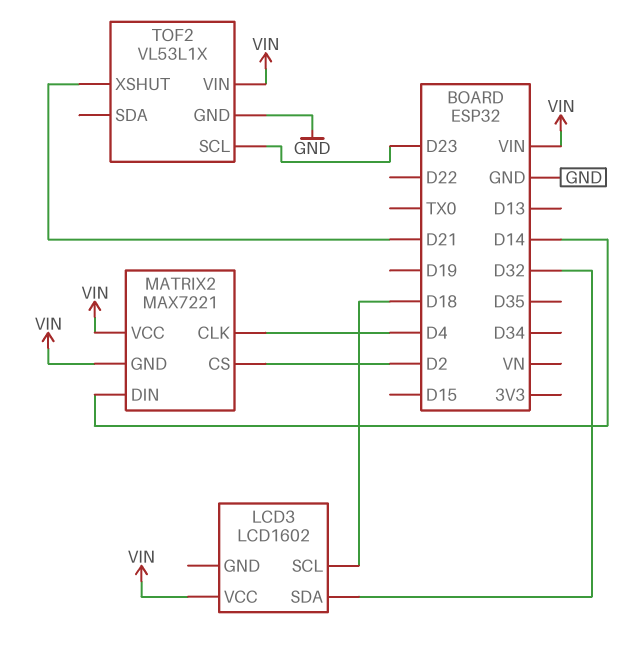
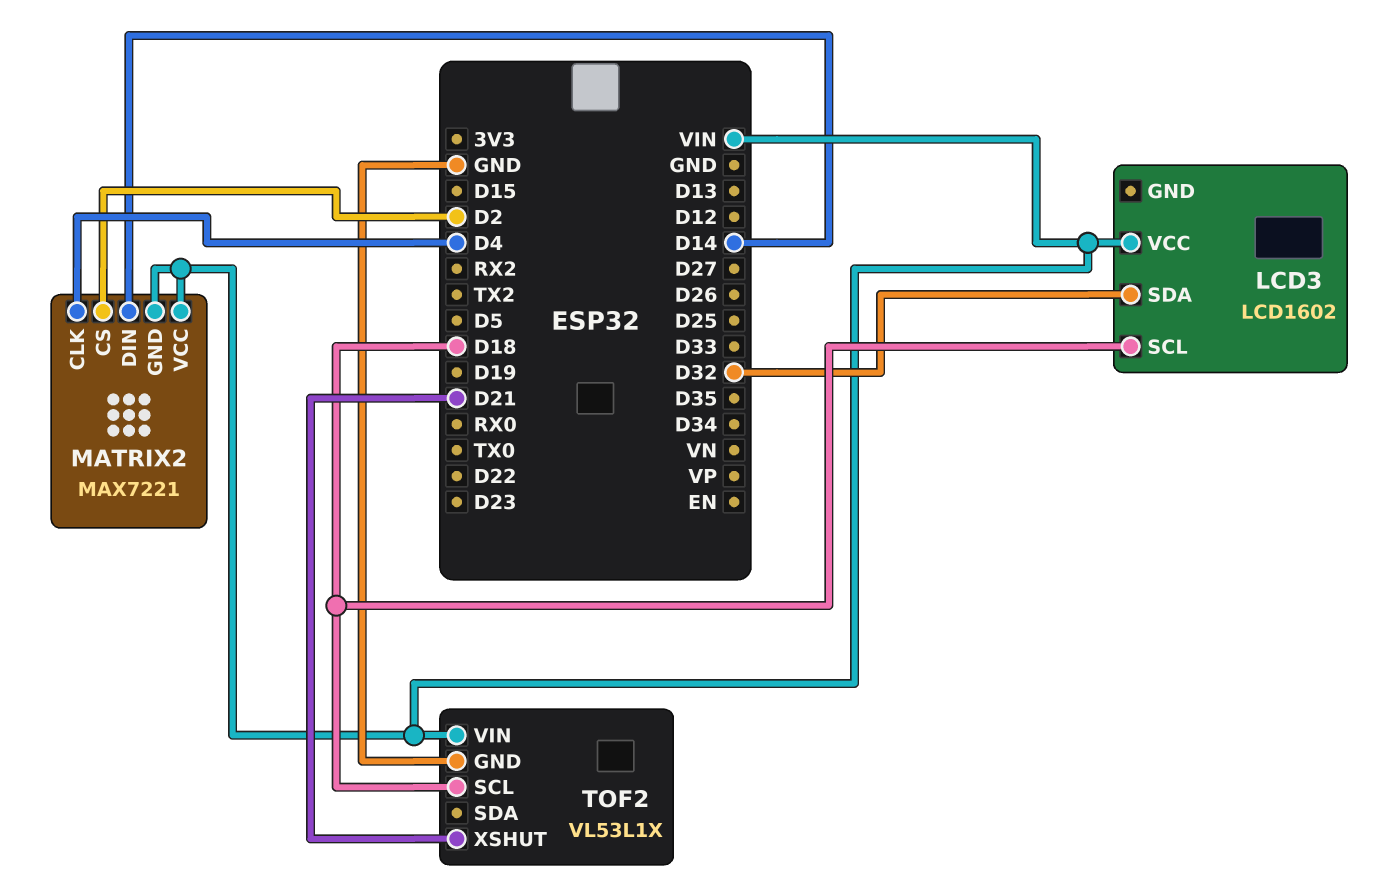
TOF2 pin SCL: D23 -> D18

